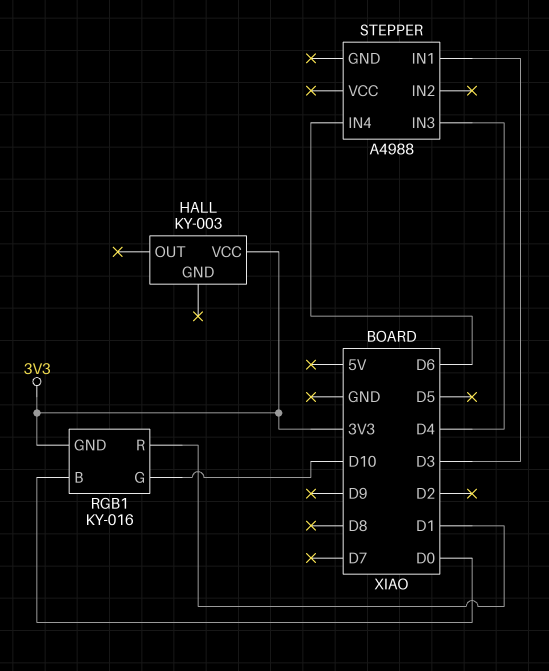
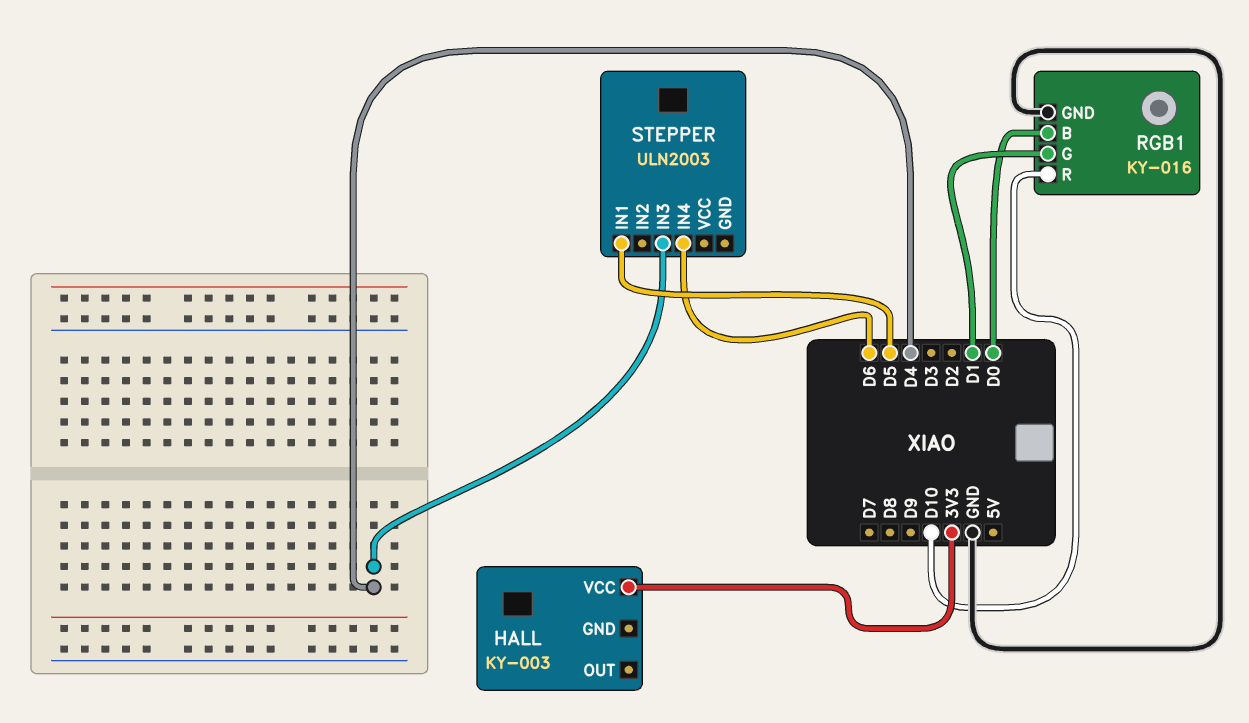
RGB1 pin G: D10 -> D1
RGB1 pin GND: 3V3 -> GND
RGB1 pin R: D1 -> D10
STEPPER: A4988 -> ULN2003
STEPPER pin IN1: D3 -> D5

